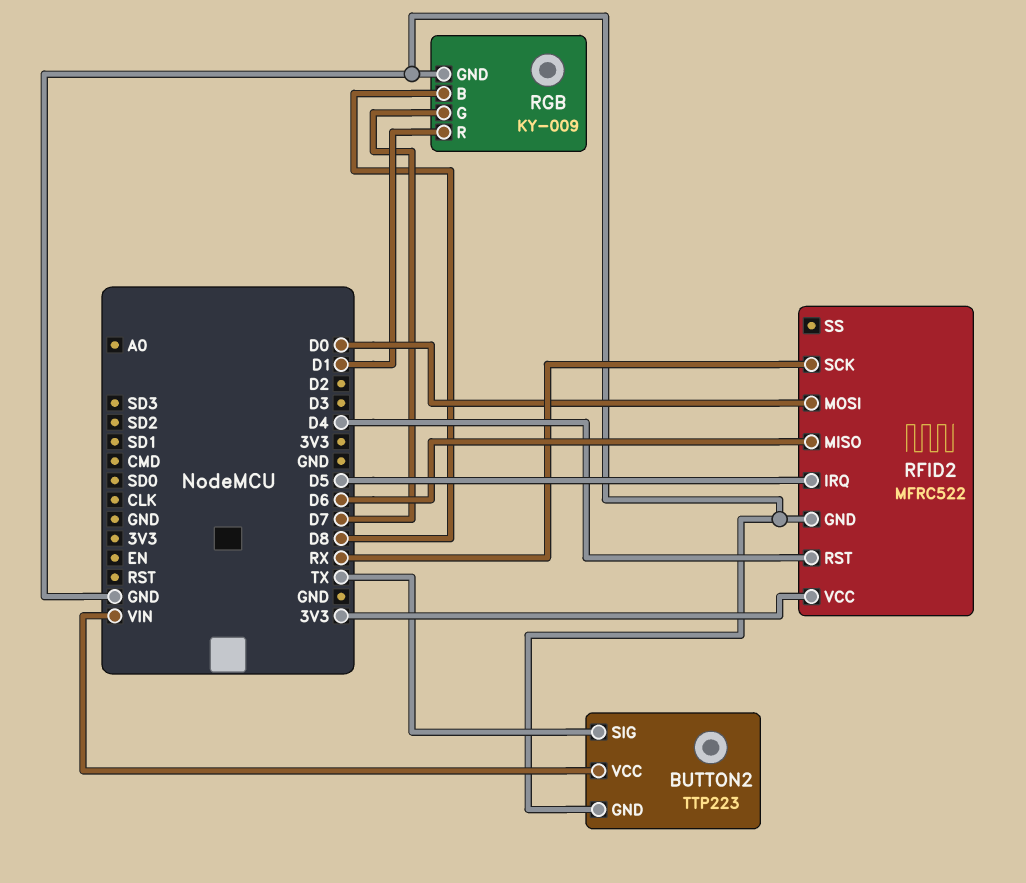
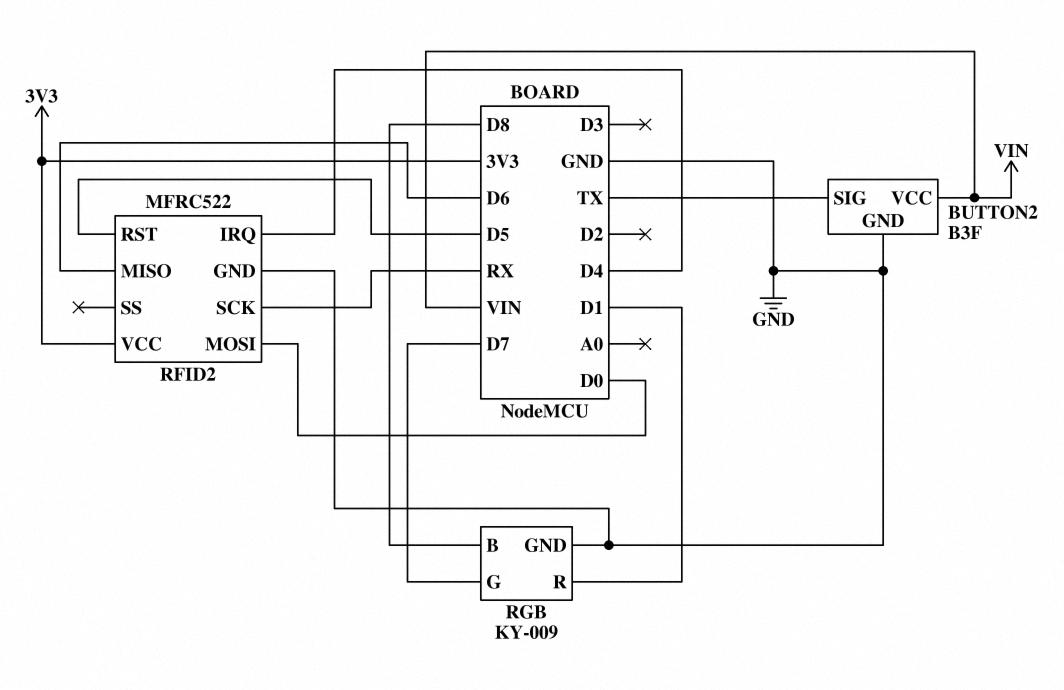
BUTTON2: TTP223 -> B3F
RFID2 pin IRQ: D5 -> D4
RFID2 pin RST: D4 -> D5

